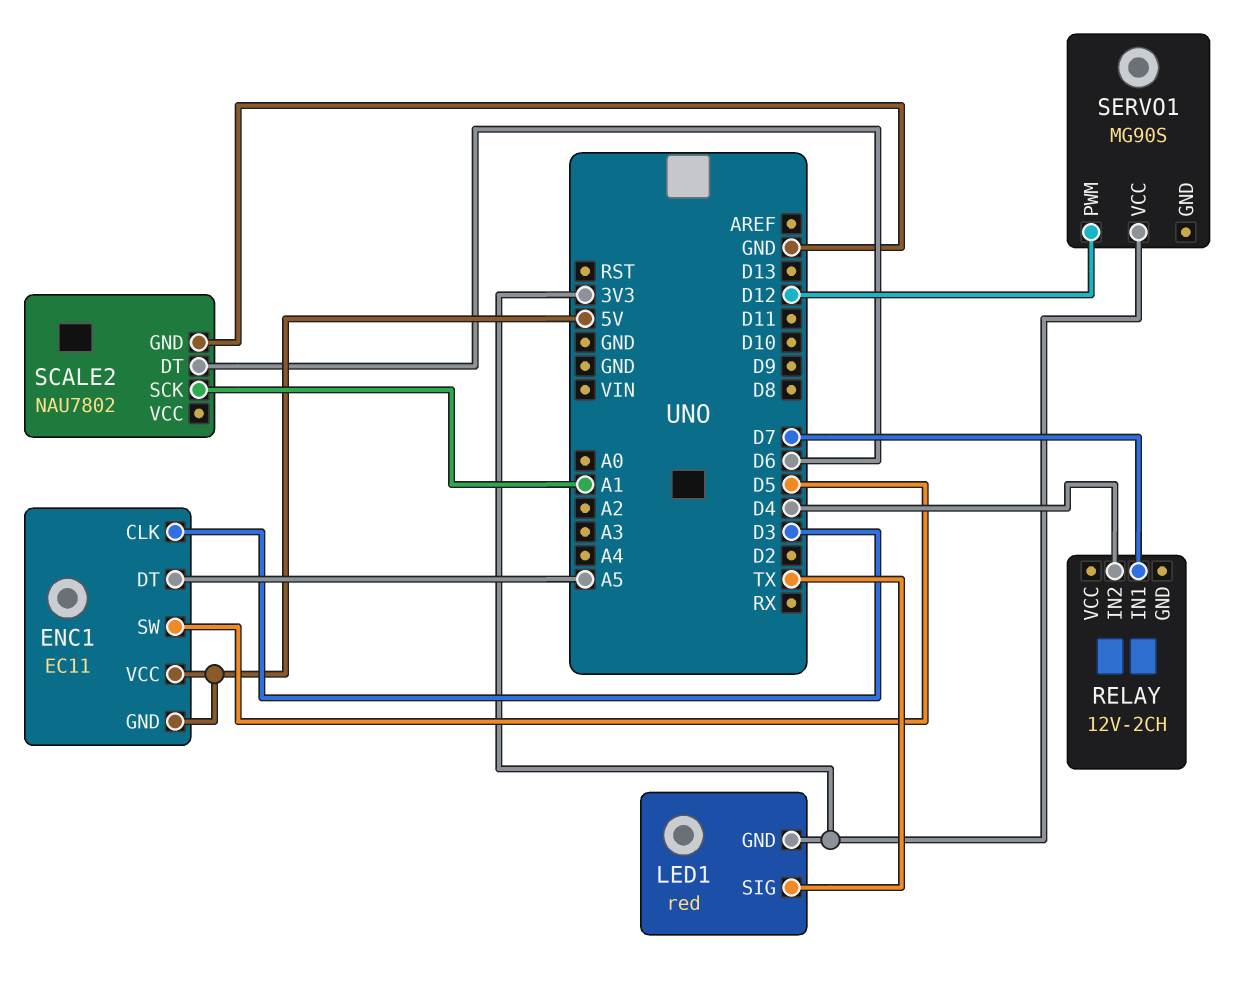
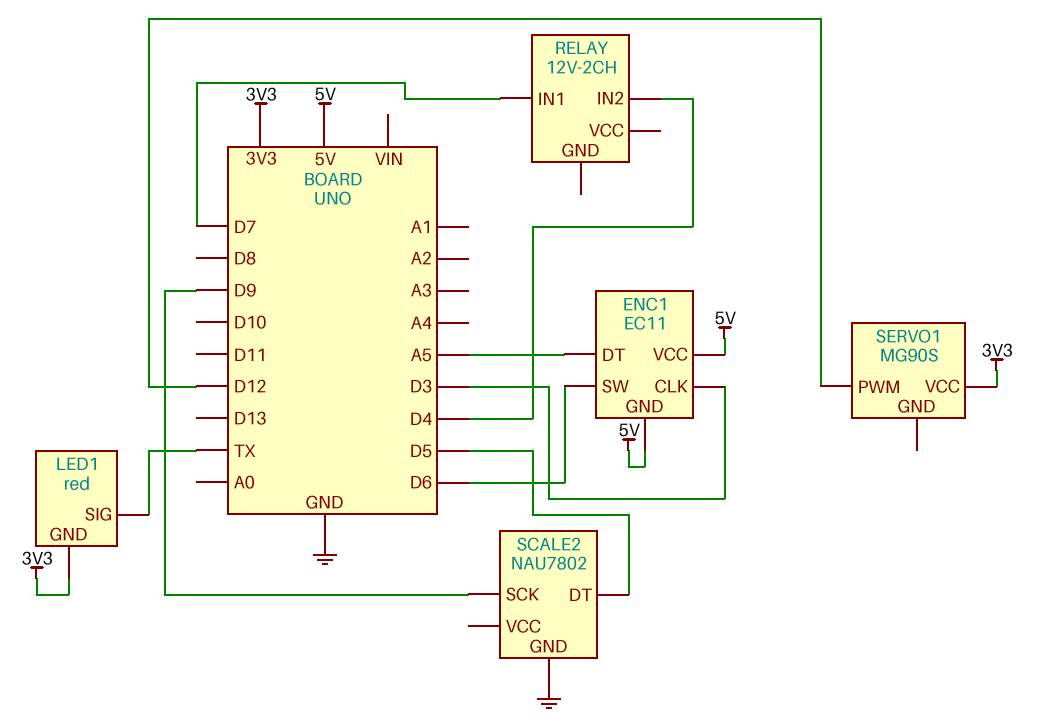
ENC1 pin SW: D5 -> D6
SCALE2 pin DT: D6 -> D5
SCALE2 pin SCK: A1 -> D9

